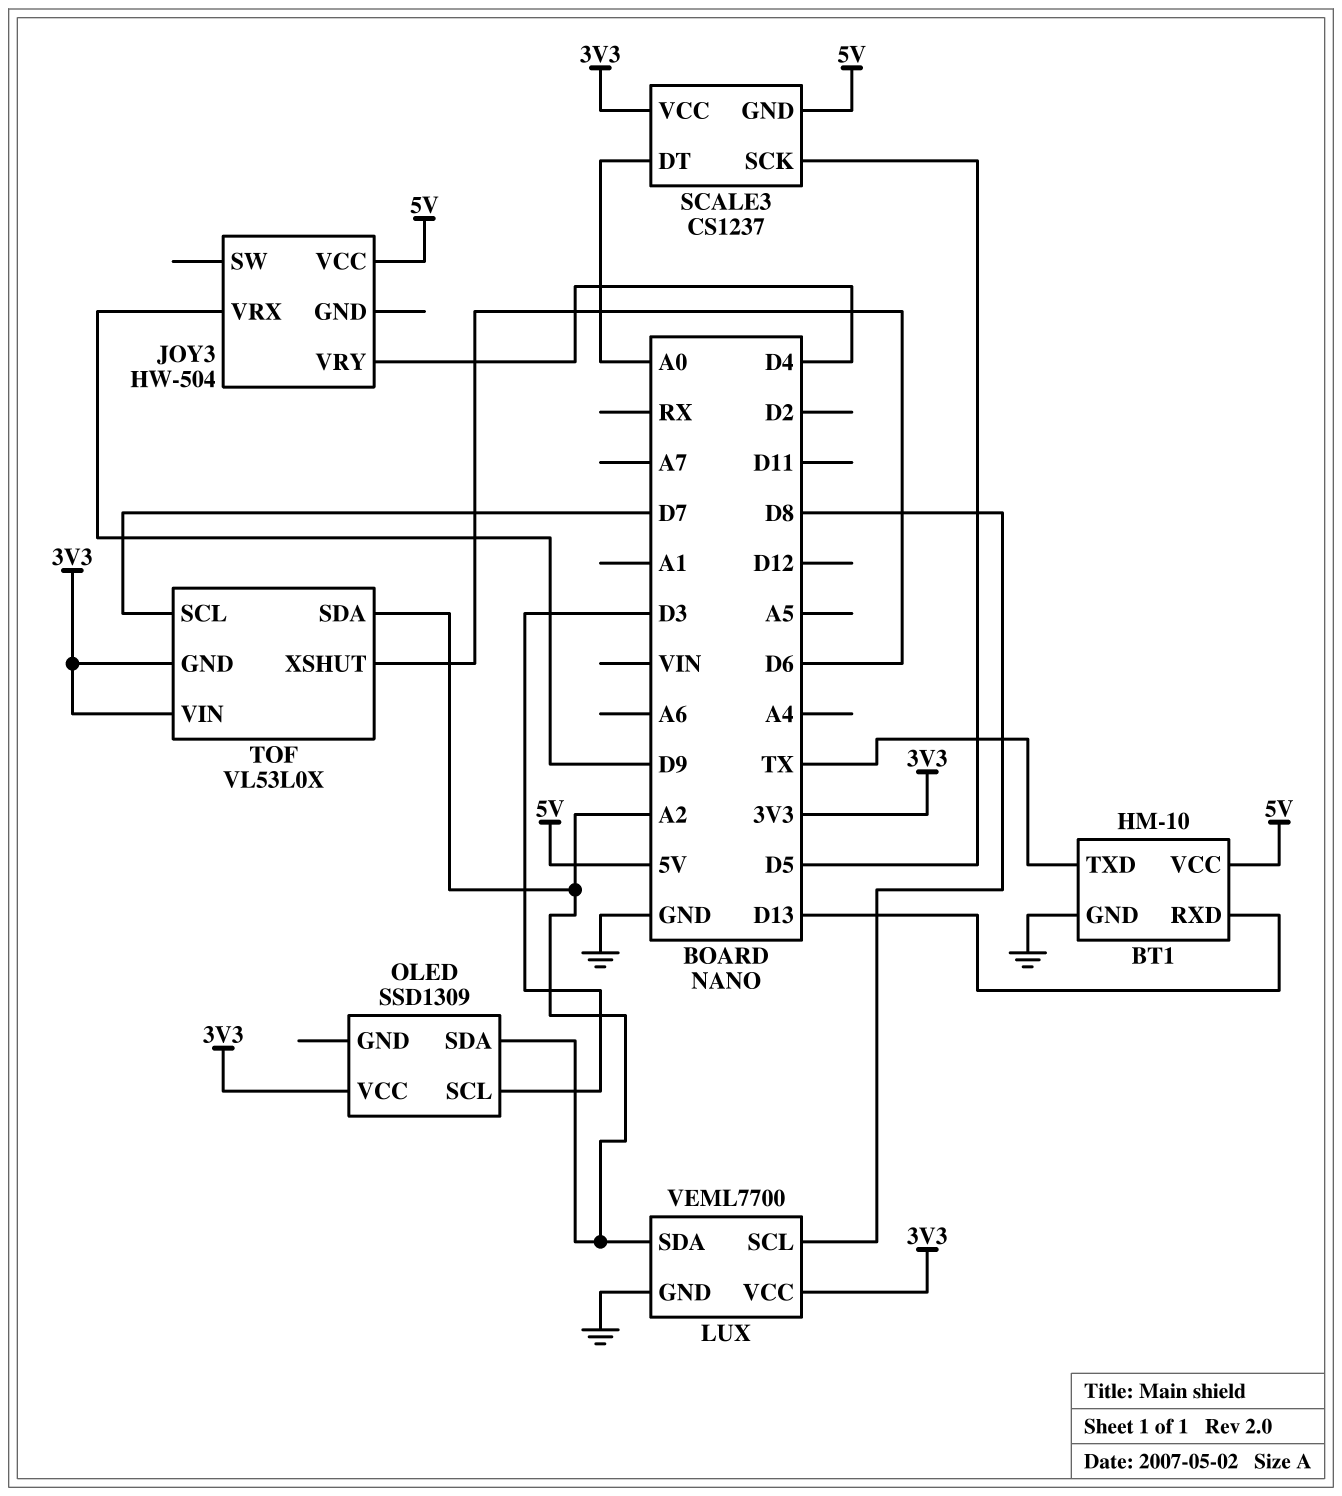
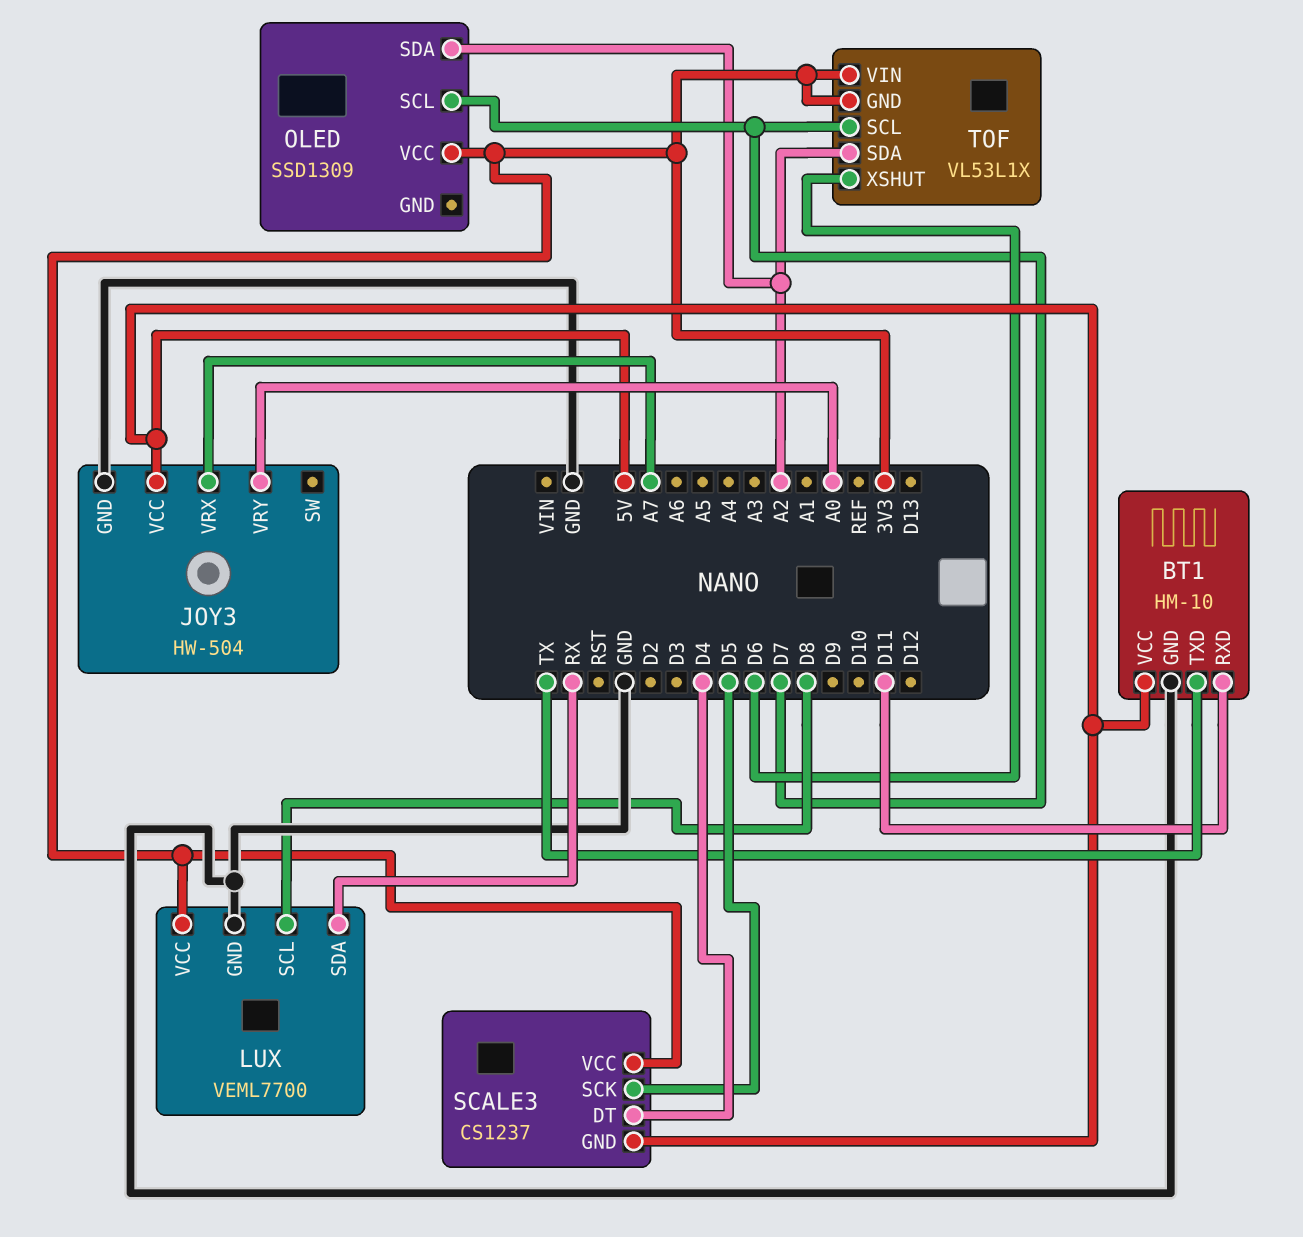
BT1 pin RXD: D13 -> D11
JOY3 pin GND: none -> GND
JOY3 pin VRX: D9 -> A7
JOY3 pin VRY: D4 -> A0
LUX pin SDA: A2 -> RX
OLED pin SCL: D3 -> D7
SCALE3 pin DT: A0 -> D4
TOF: VL53L0X -> VL53L1X

